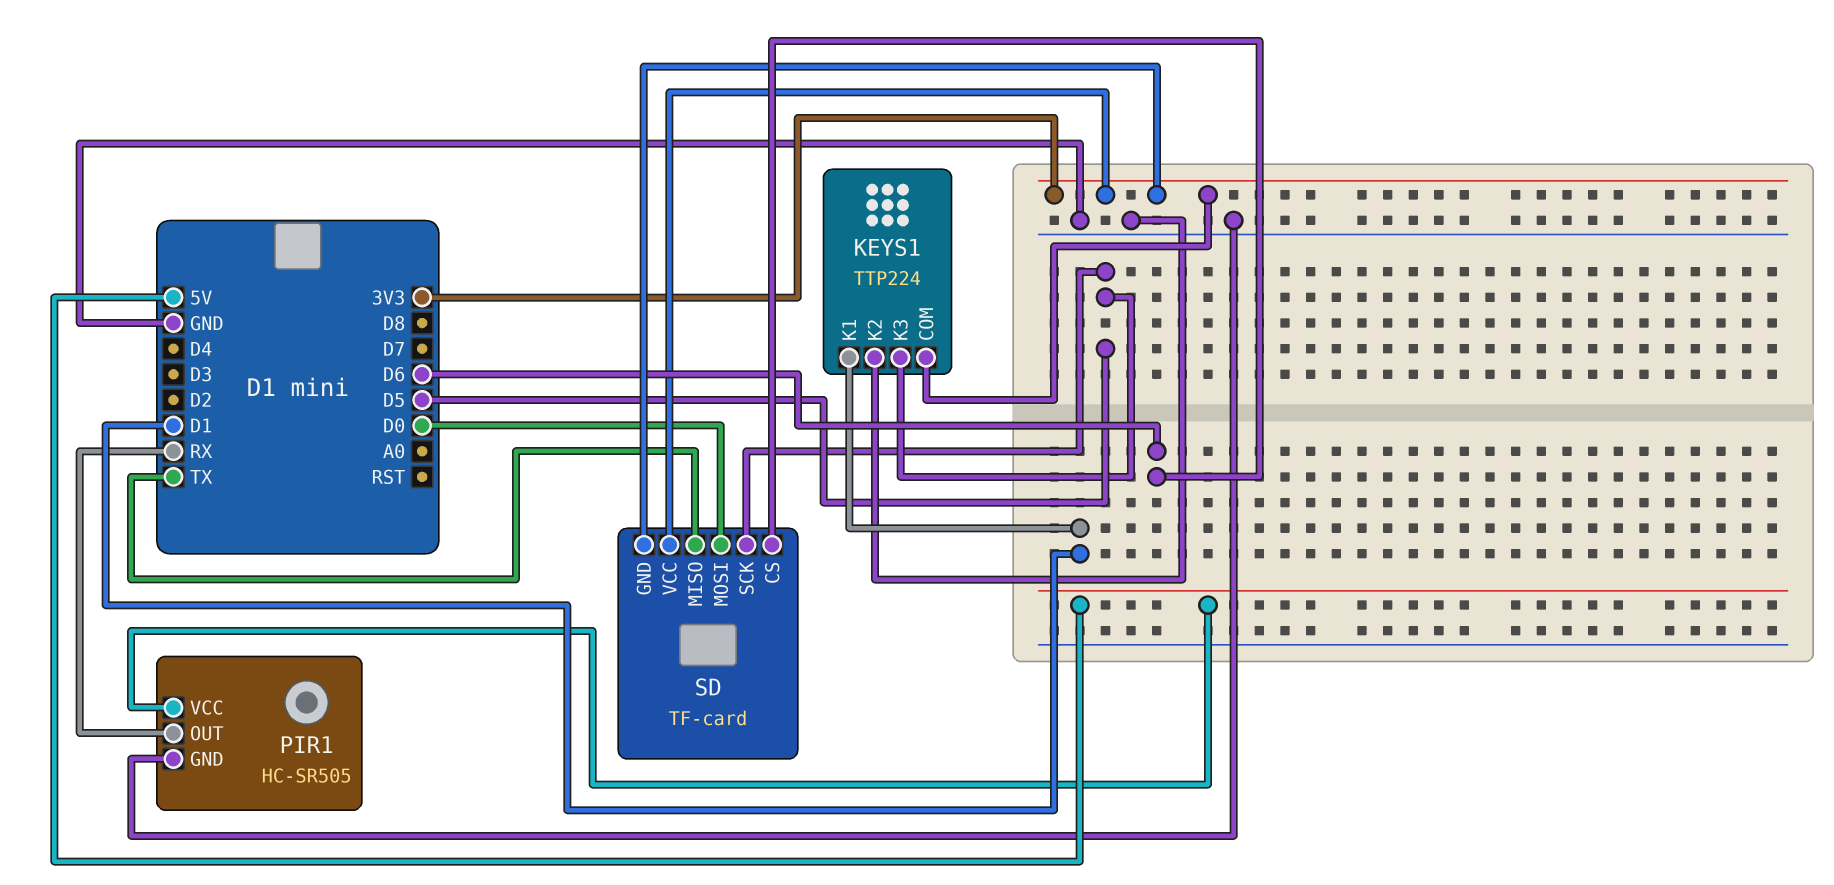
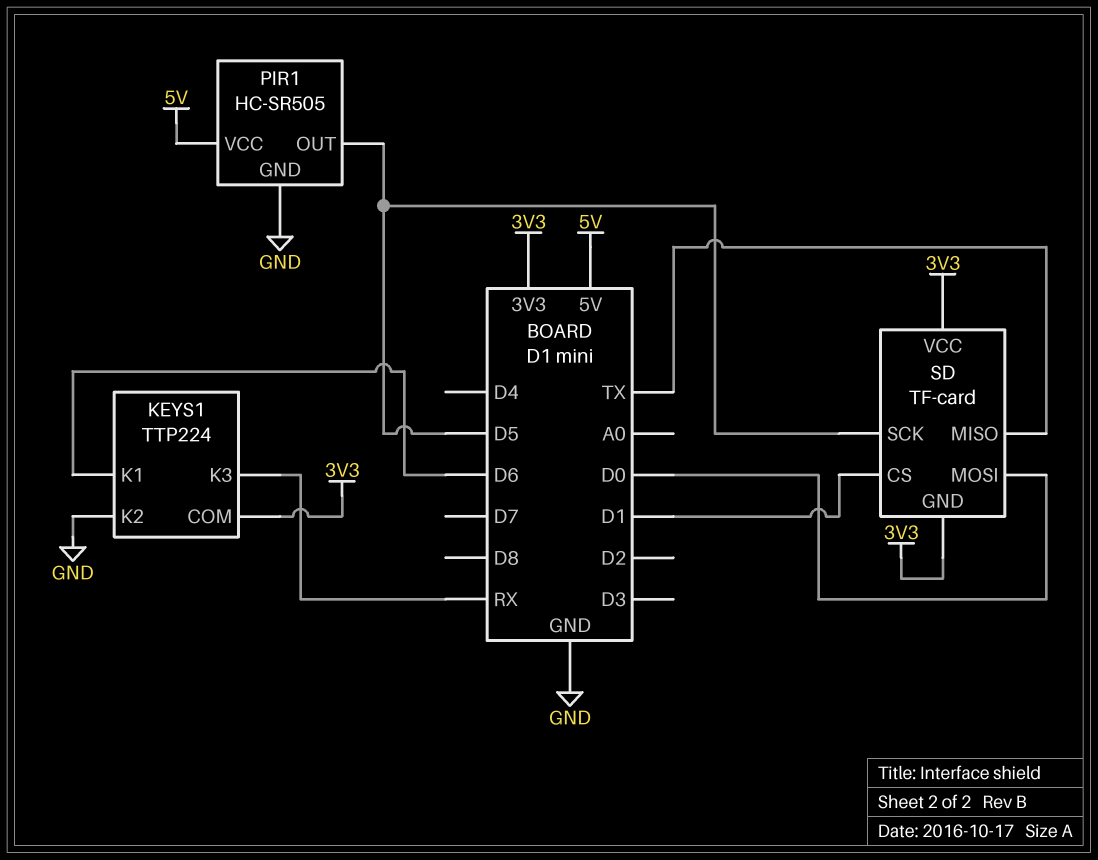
KEYS1 pin K1: D1 -> D6
KEYS1 pin K3: D5 -> RX
PIR1 pin OUT: RX -> D5
SD pin CS: D6 -> D1

